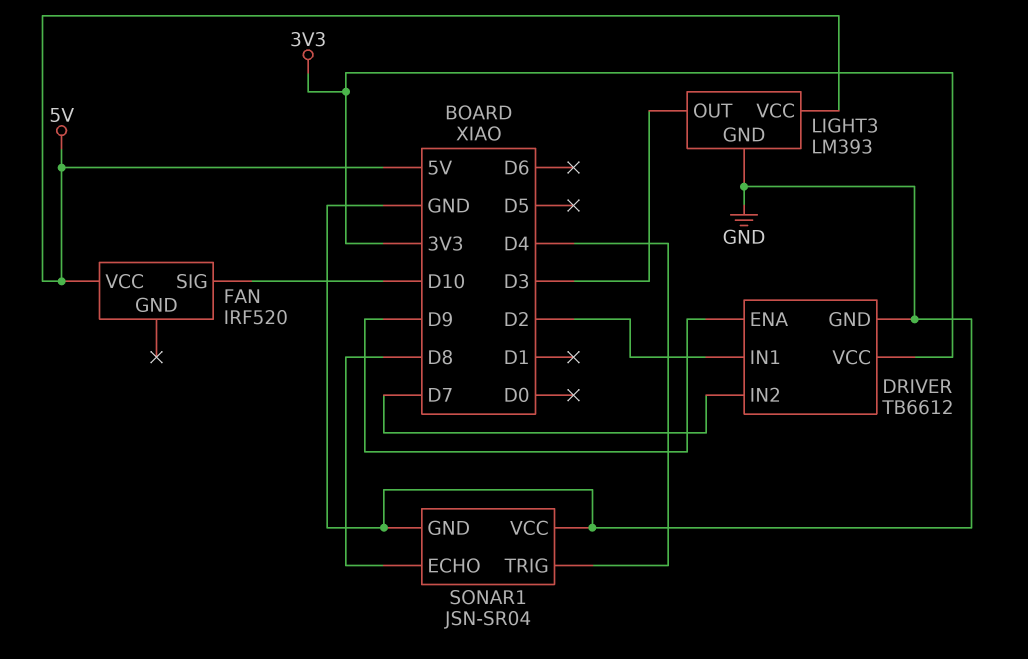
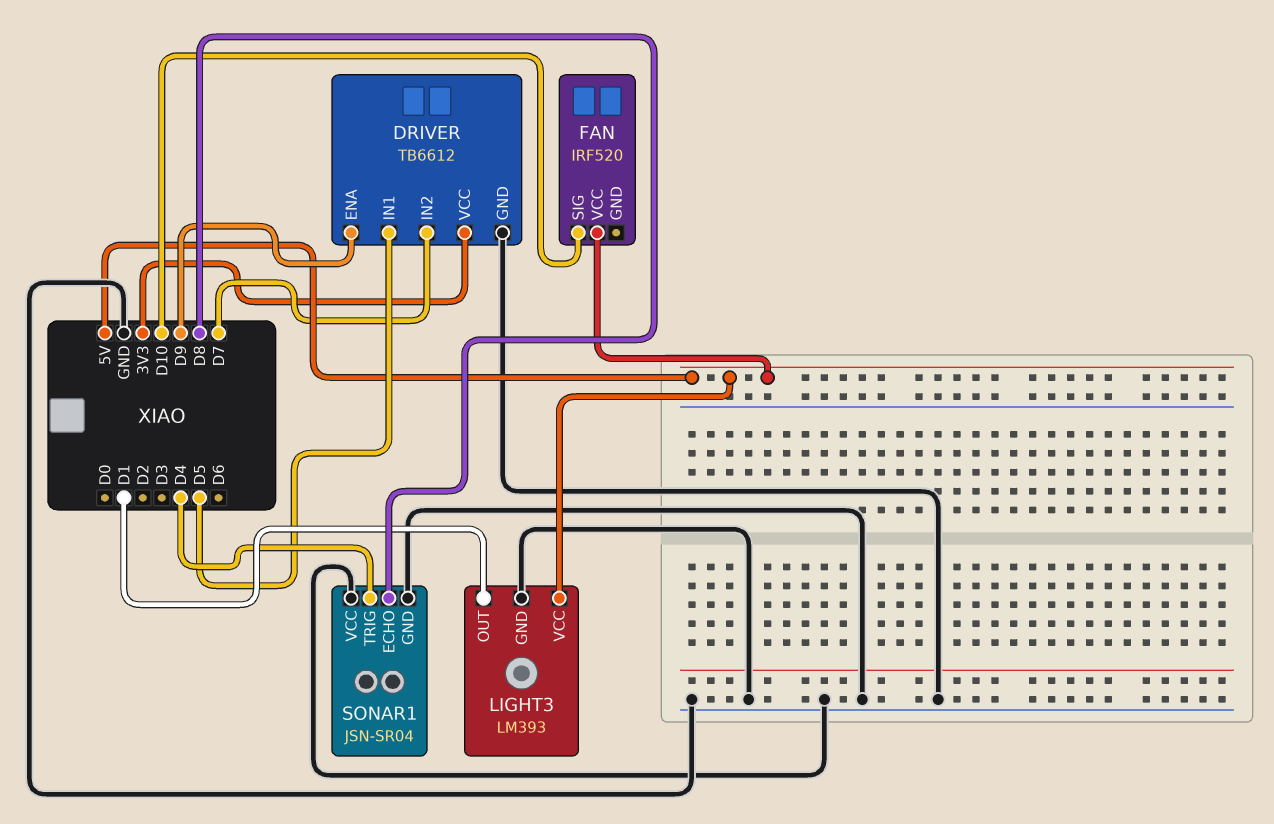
DRIVER pin IN1: D2 -> D5
LIGHT3 pin OUT: D3 -> D1

